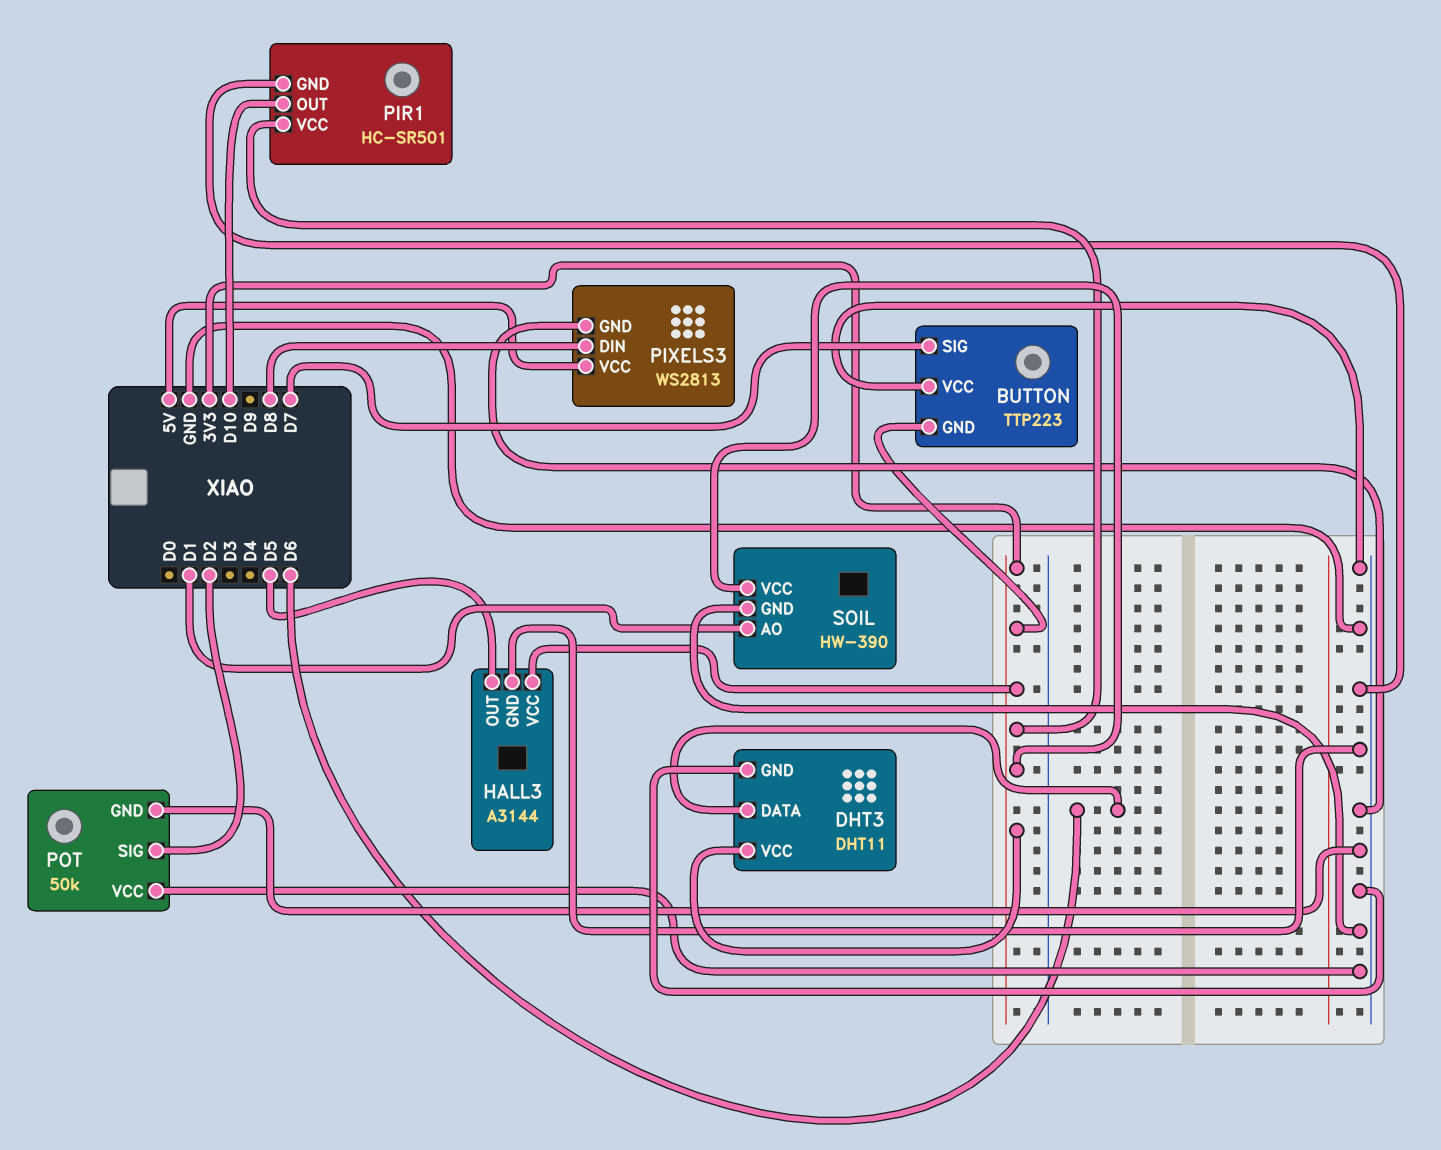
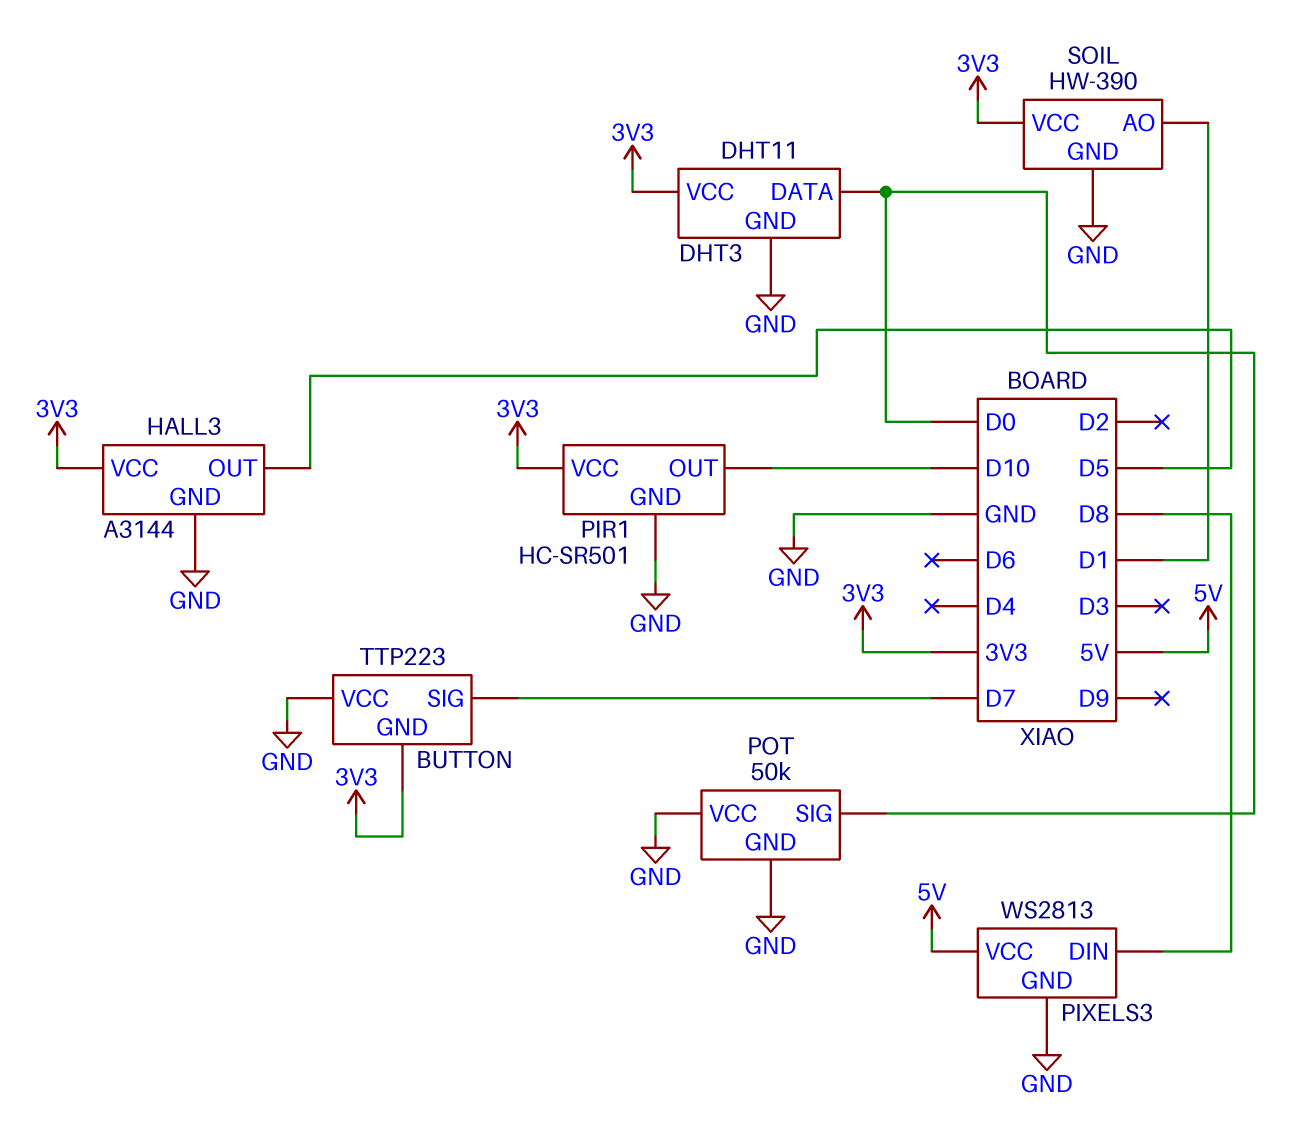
DHT3 pin DATA: D6 -> D0
POT pin SIG: D2 -> D0

